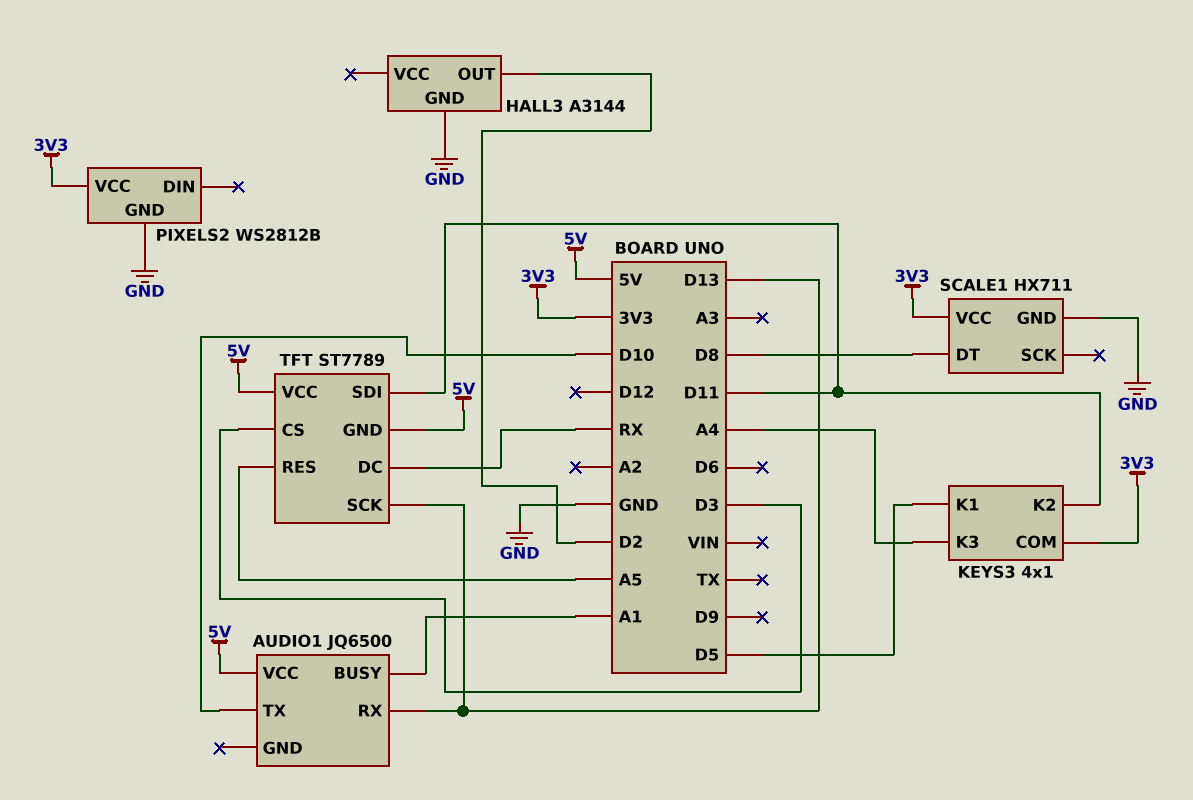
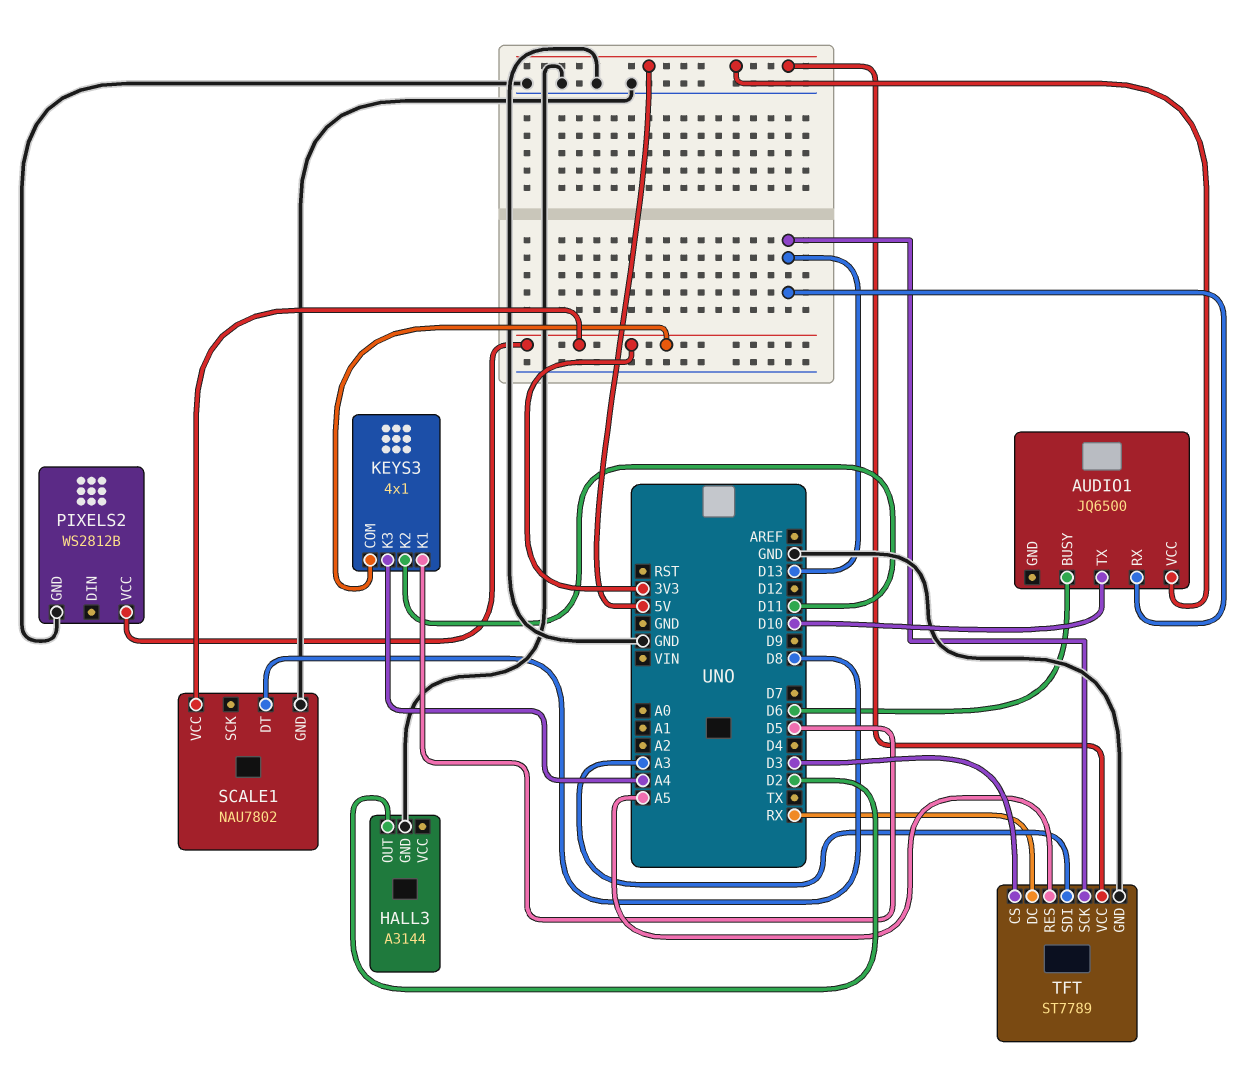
AUDIO1 pin BUSY: A1 -> D6
SCALE1: HX711 -> NAU7802
TFT pin GND: 5V -> GND
TFT pin SDI: D11 -> A3

